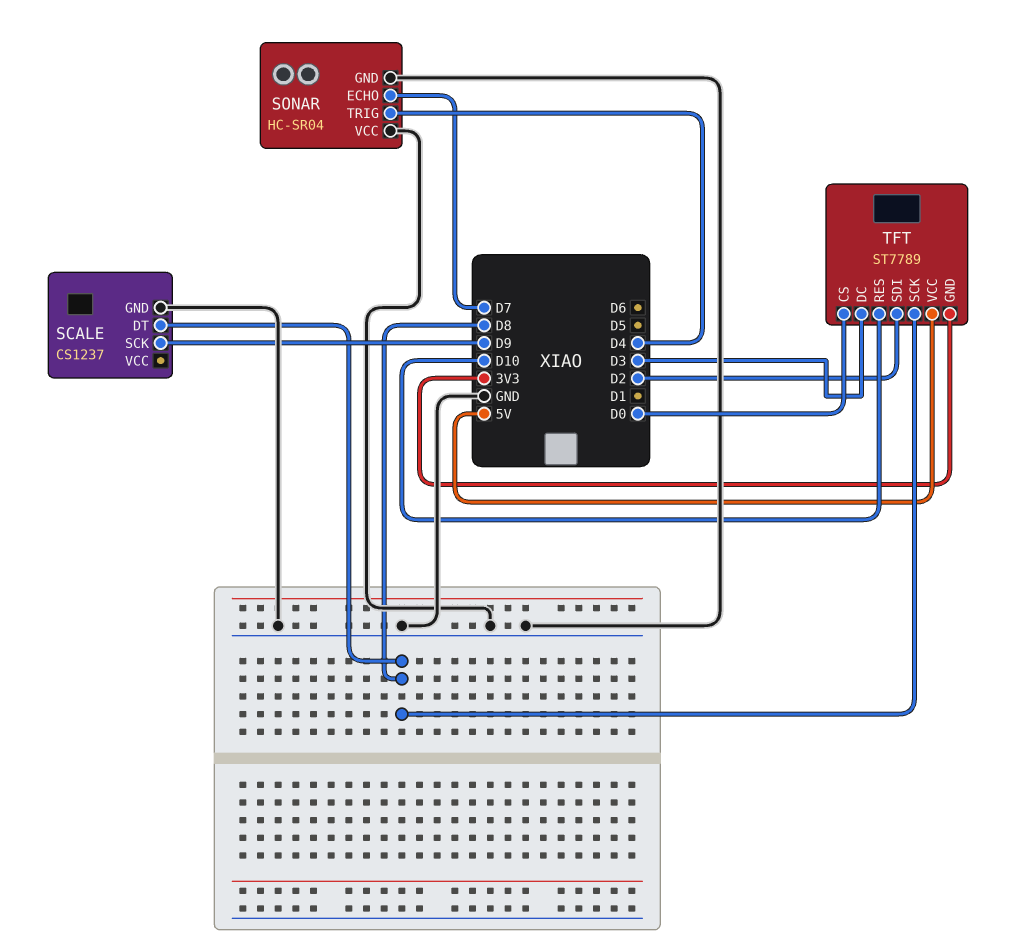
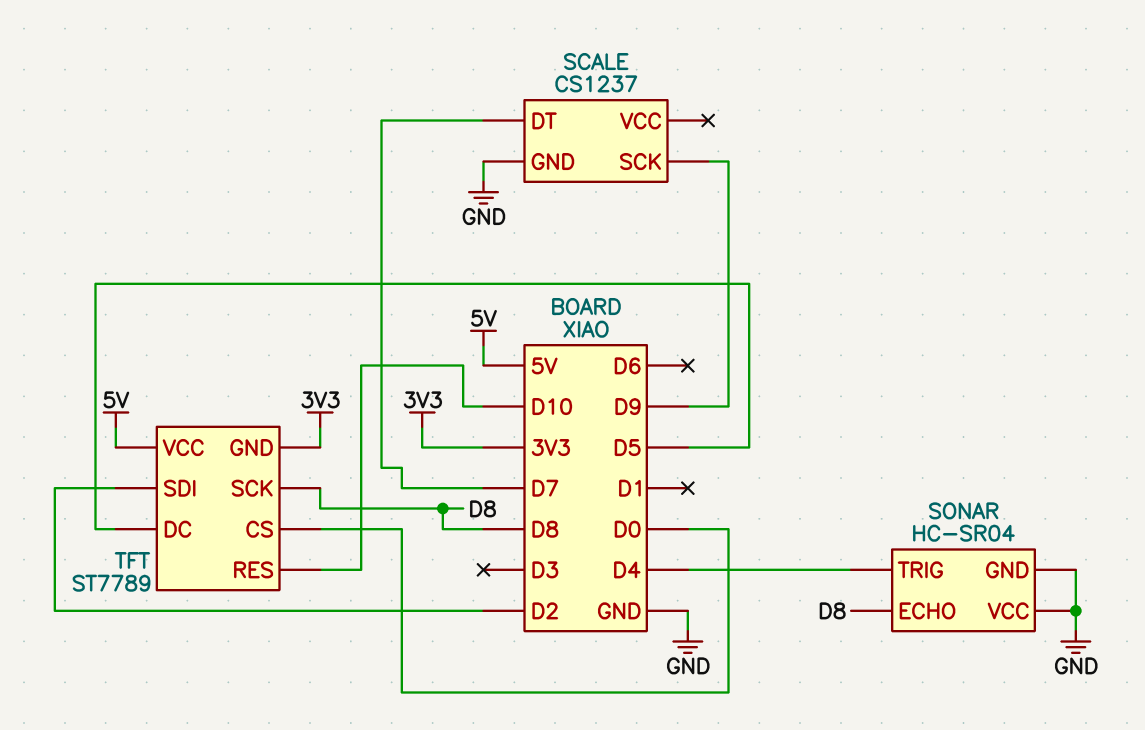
SCALE pin DT: D8 -> D7
SONAR pin ECHO: D7 -> D8
TFT pin DC: D3 -> D5

